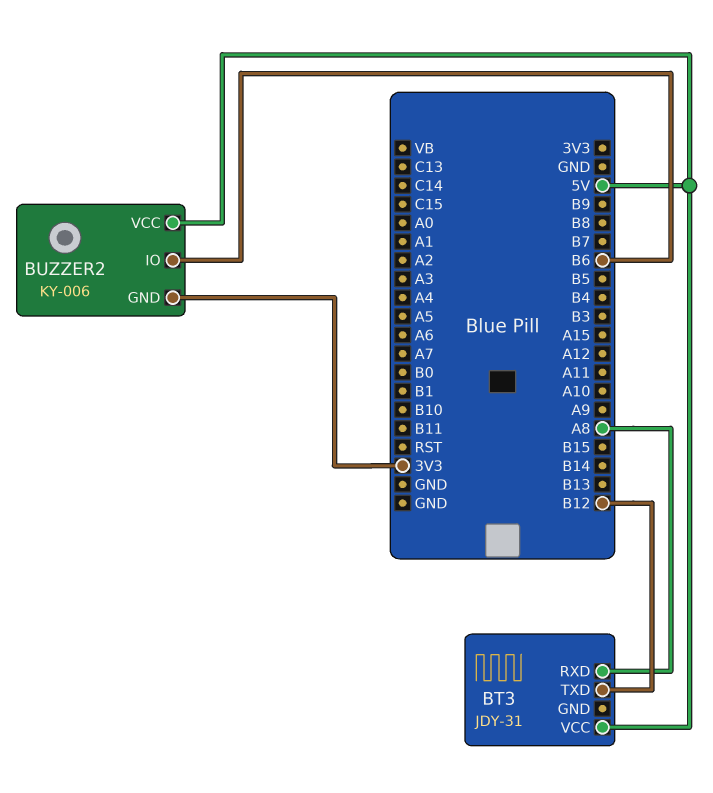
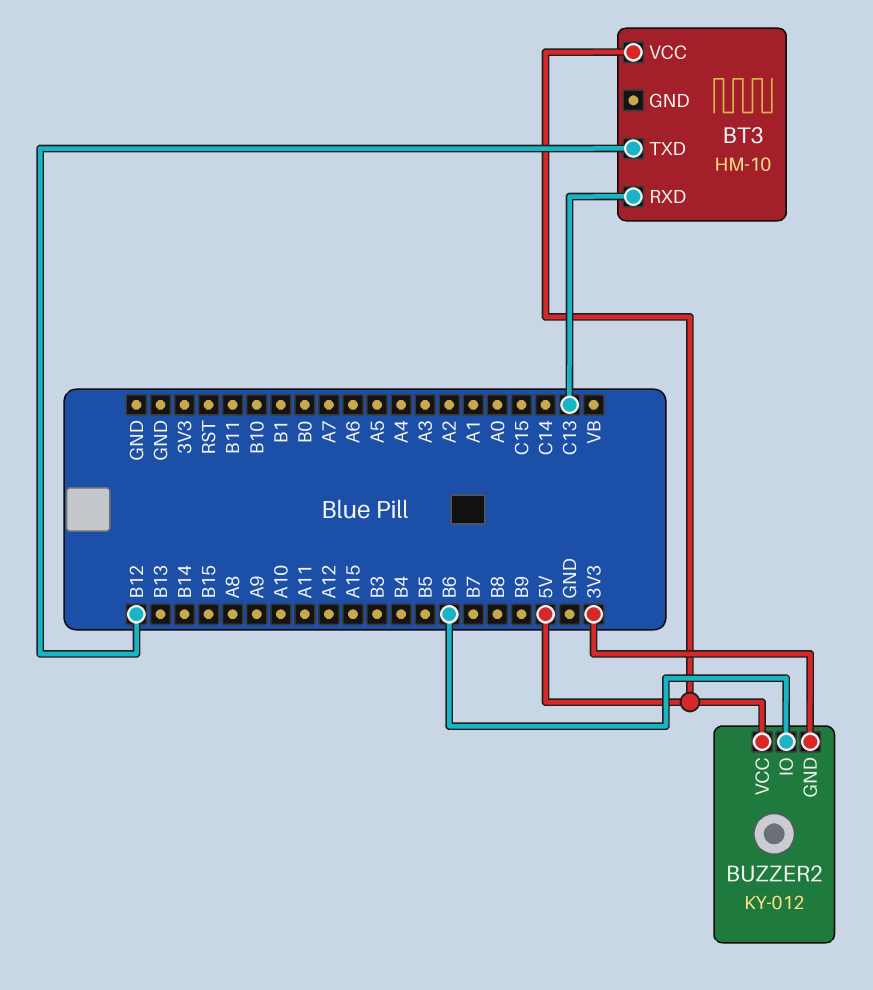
BT3: JDY-31 -> HM-10
BT3 pin RXD: A8 -> C13
BUZZER2: KY-006 -> KY-012

